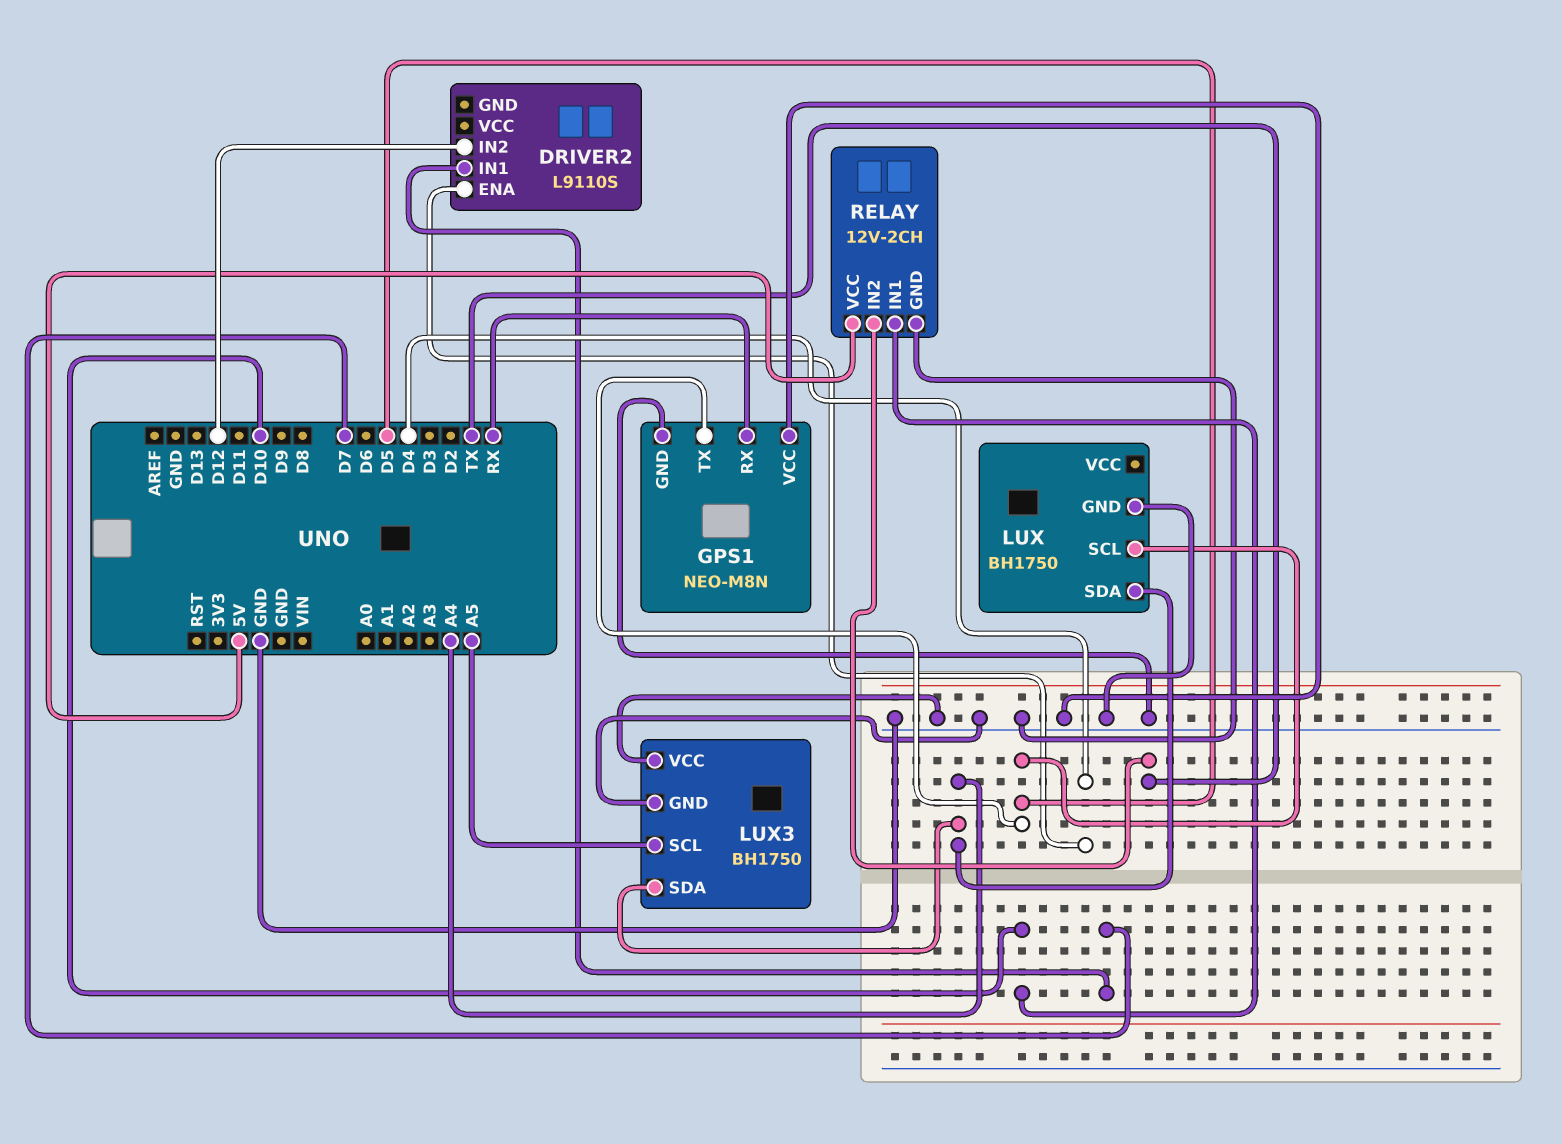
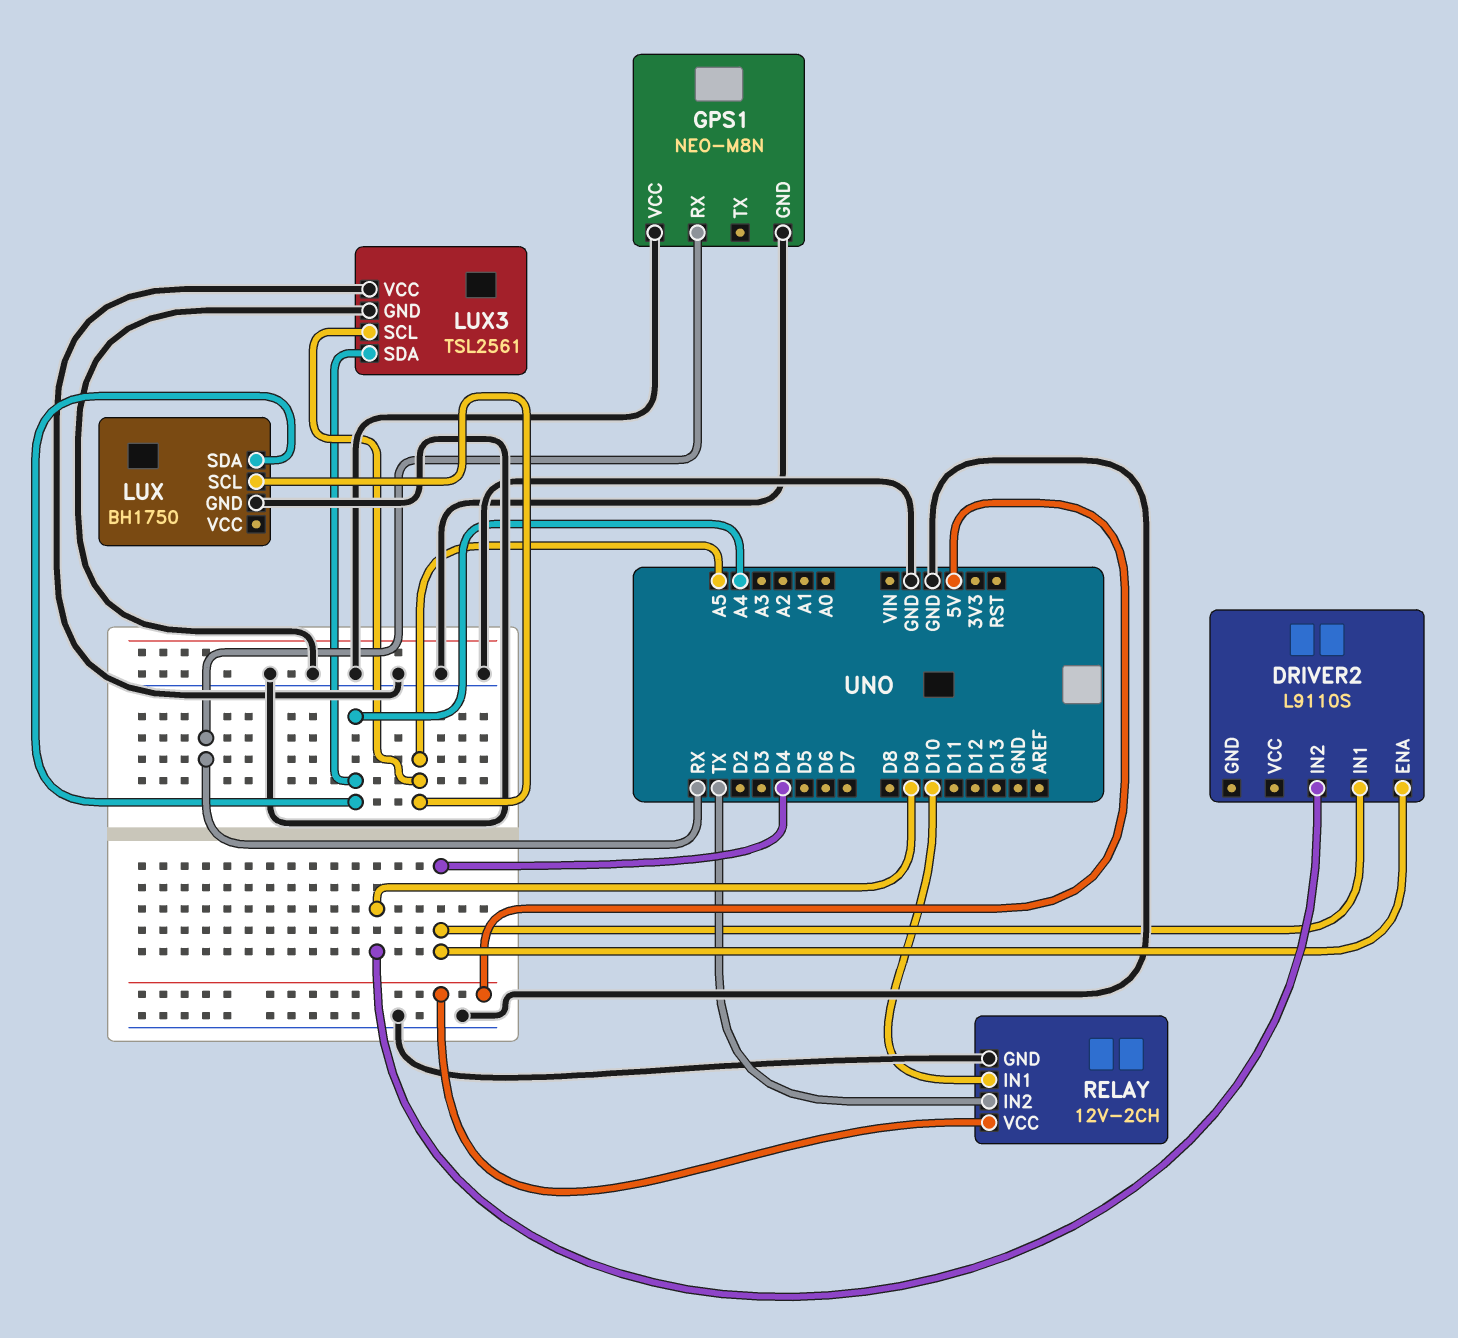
DRIVER2 pin IN1: D7 -> D4
DRIVER2 pin IN2: D12 -> D9
GPS1 pin TX: D5 -> none
LUX pin SCL: D5 -> A5
LUX3: BH1750 -> TSL2561

